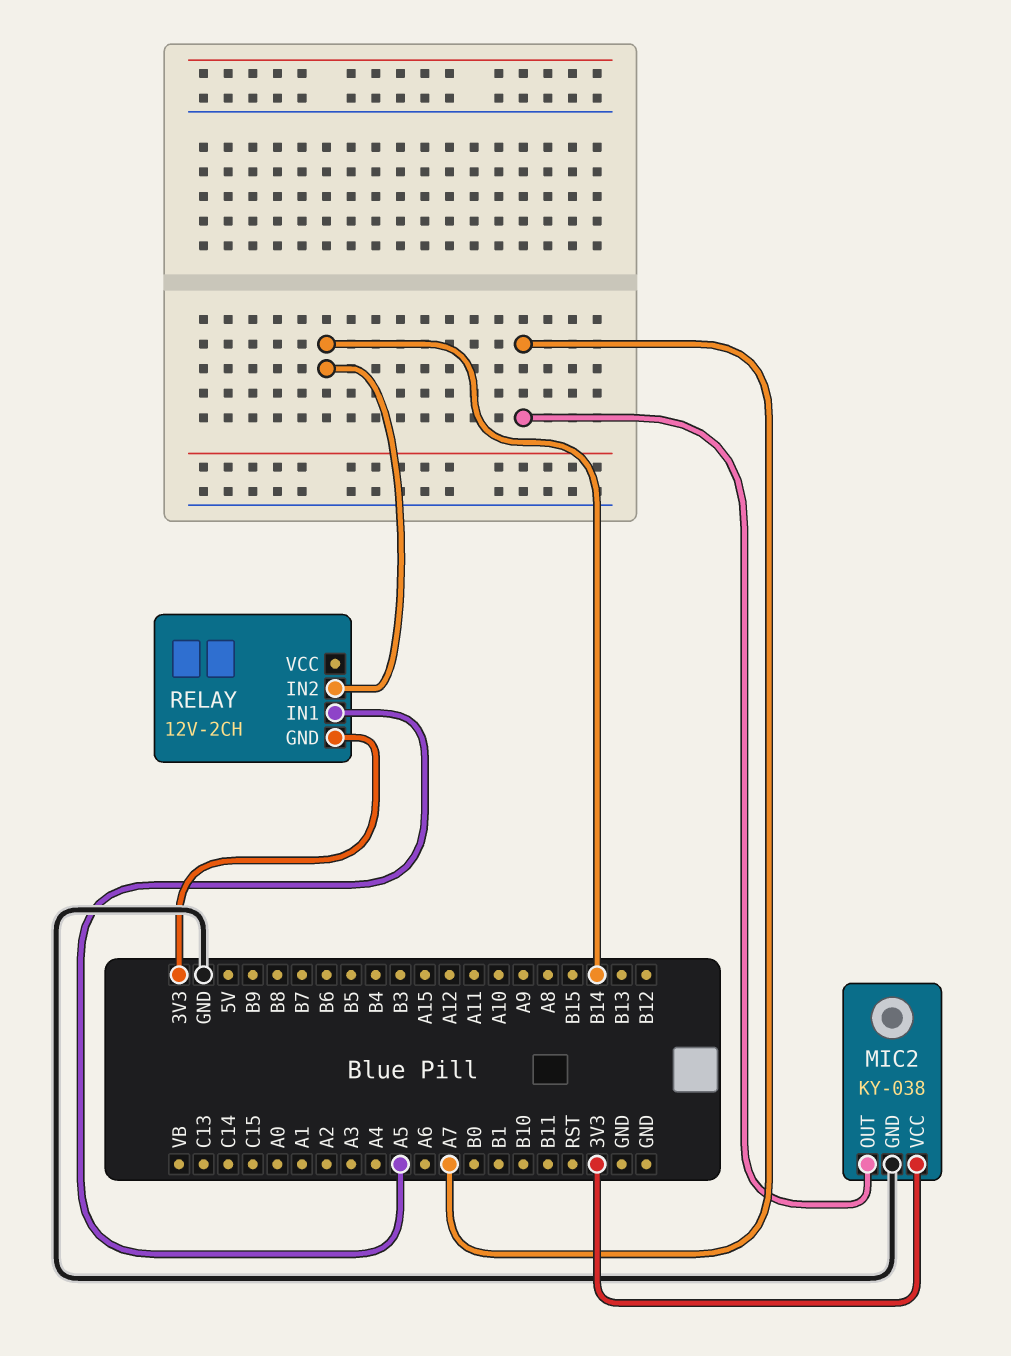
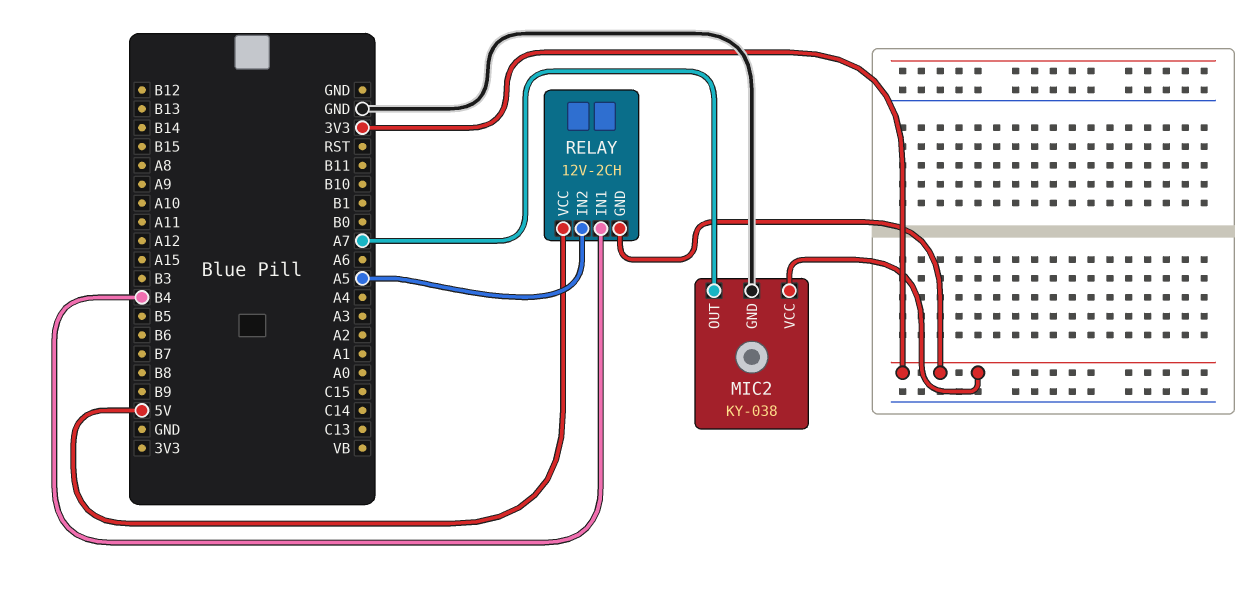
RELAY pin IN1: A5 -> B4
RELAY pin IN2: B14 -> A5
RELAY pin VCC: none -> 5V

